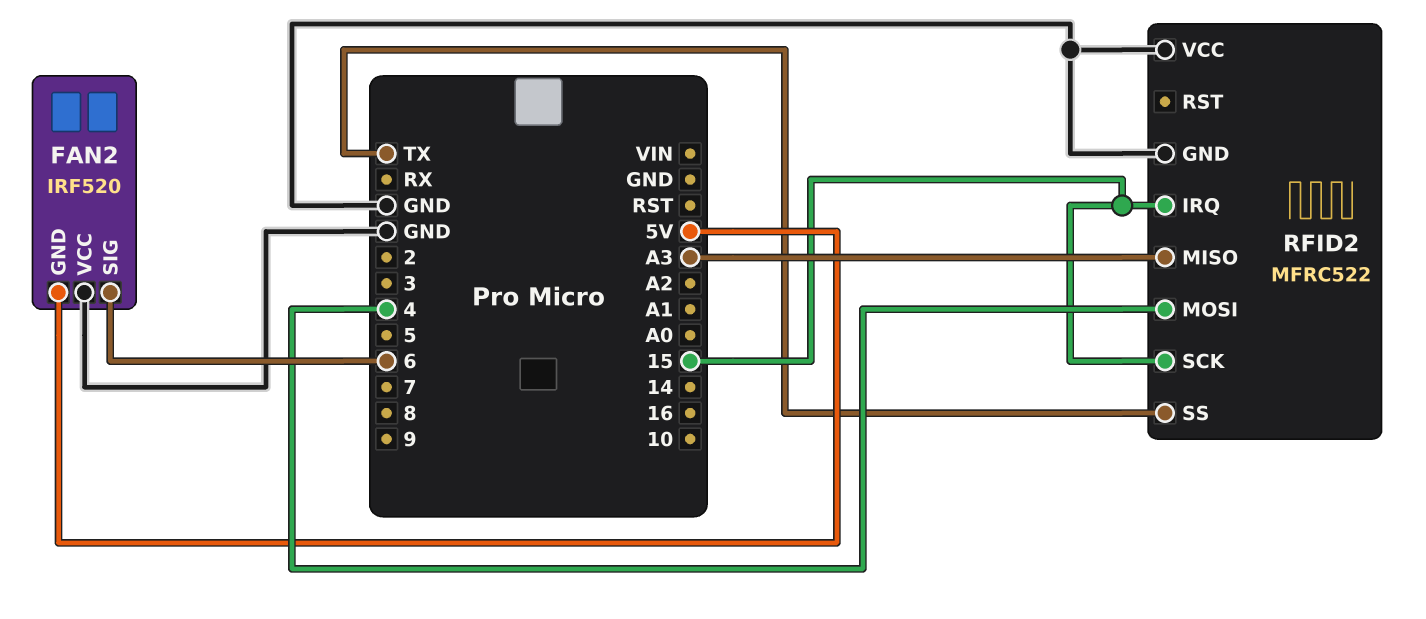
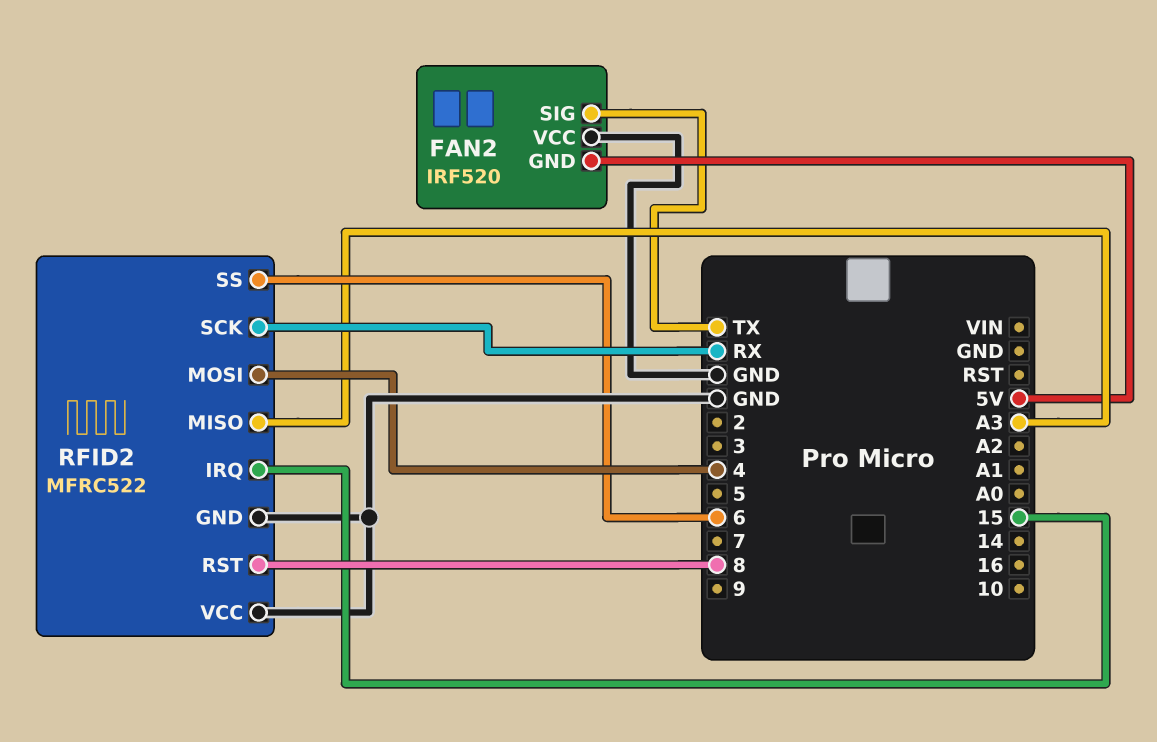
FAN2 pin SIG: 6 -> TX
RFID2 pin RST: none -> 8
RFID2 pin SCK: 15 -> RX
RFID2 pin SS: TX -> 6

